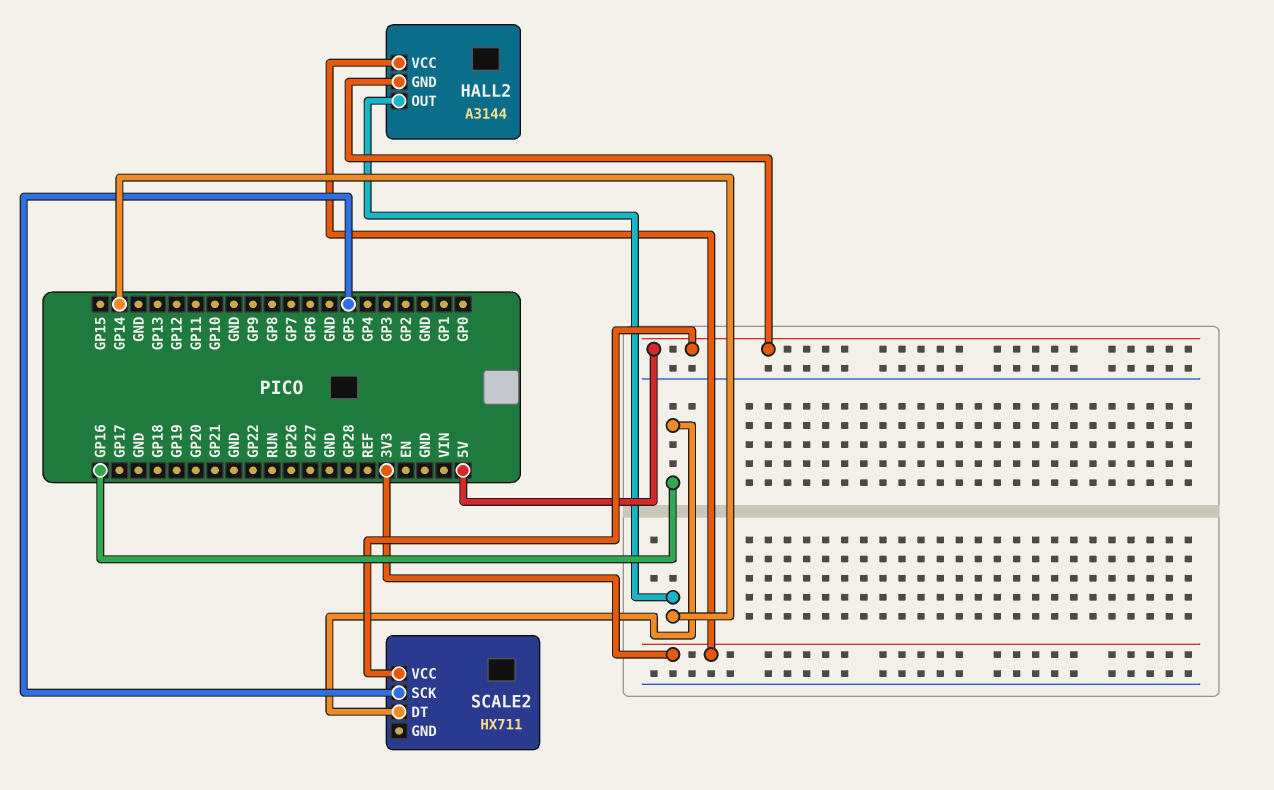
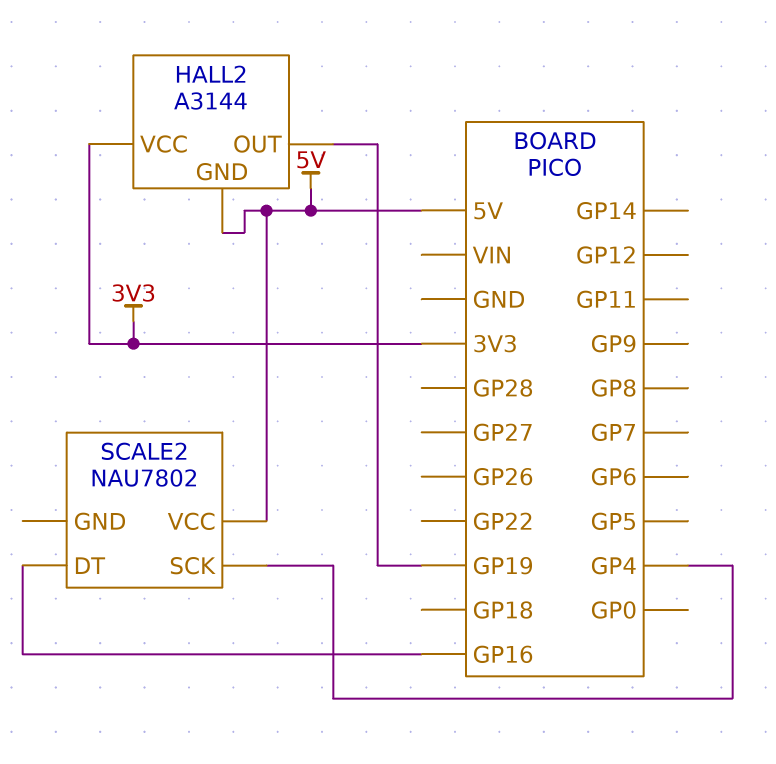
HALL2 pin OUT: GP14 -> GP19
SCALE2: HX711 -> NAU7802
SCALE2 pin SCK: GP5 -> GP4

